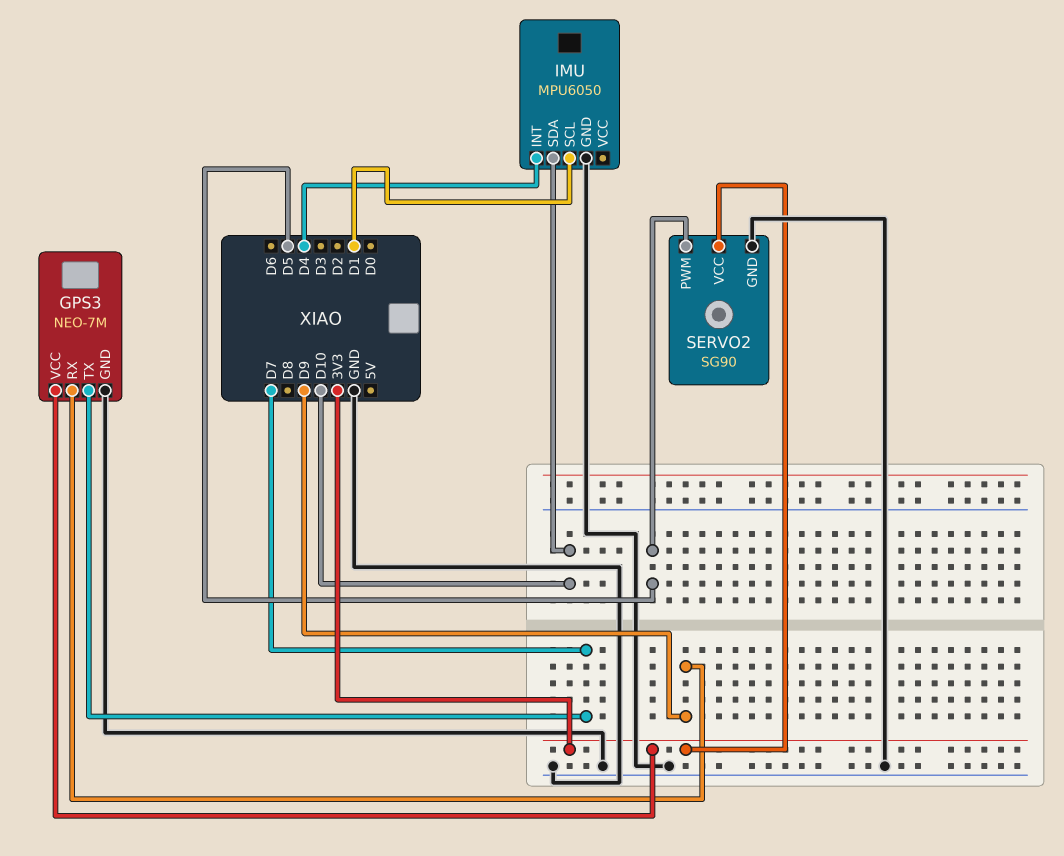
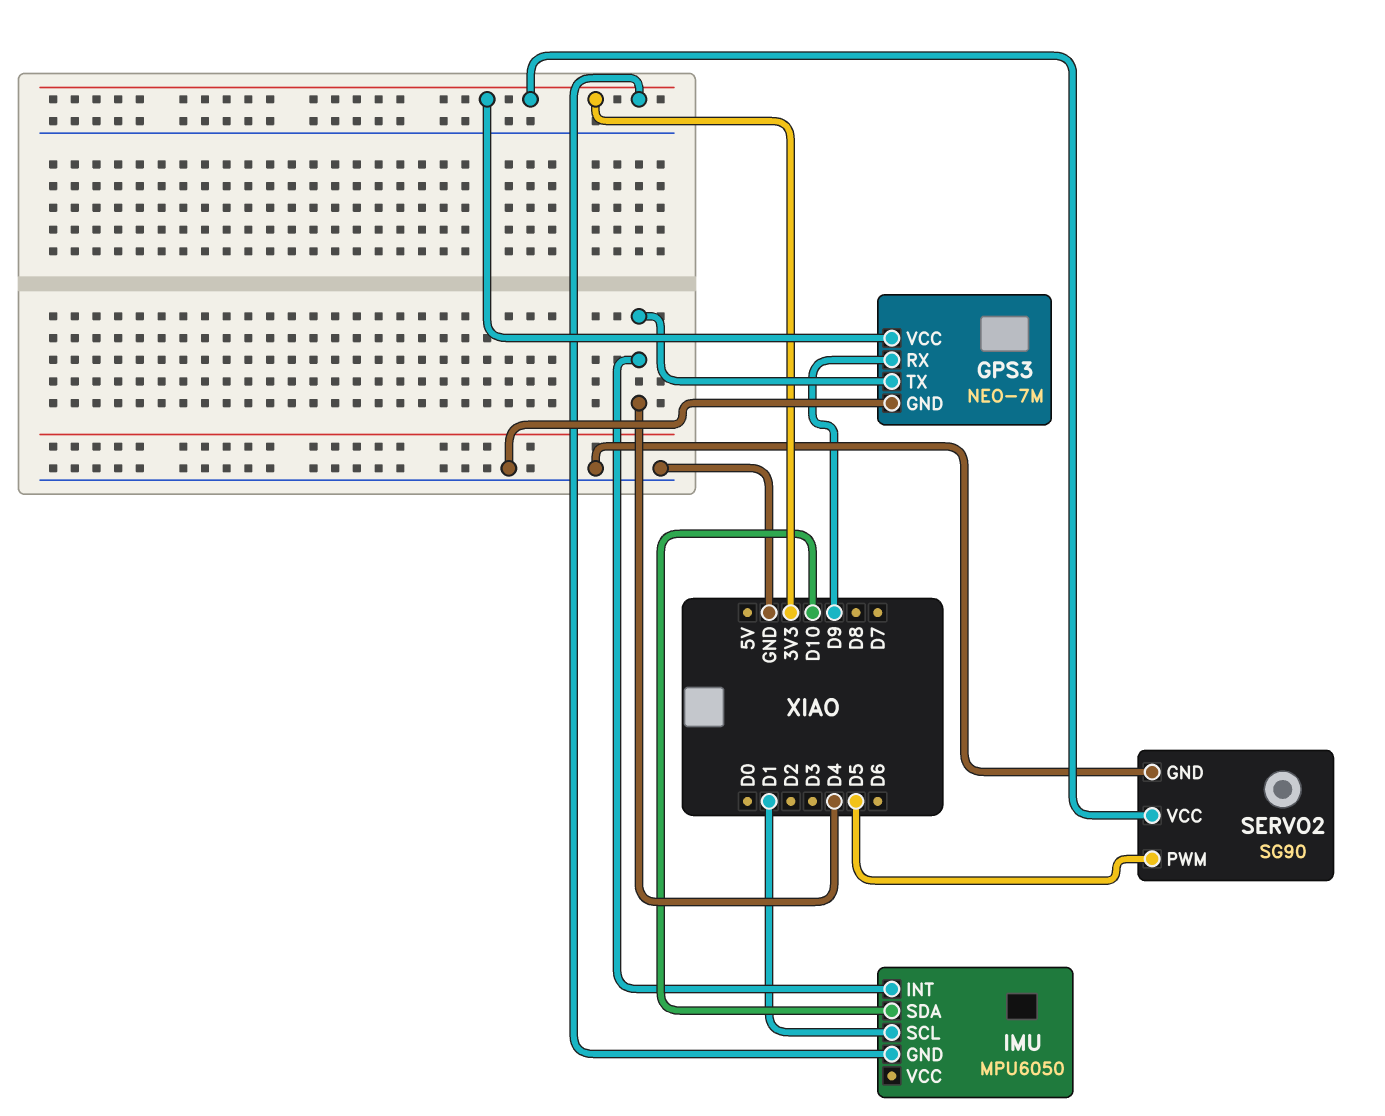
GPS3 pin TX: D7 -> D4
IMU pin GND: GND -> 3V3

